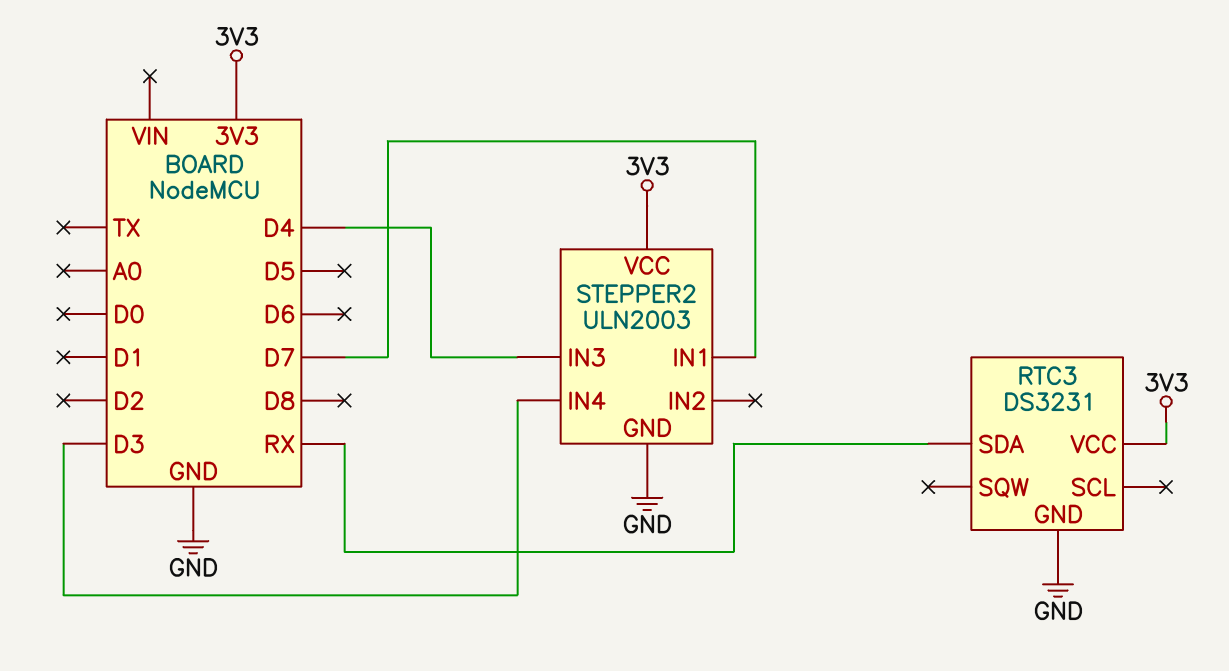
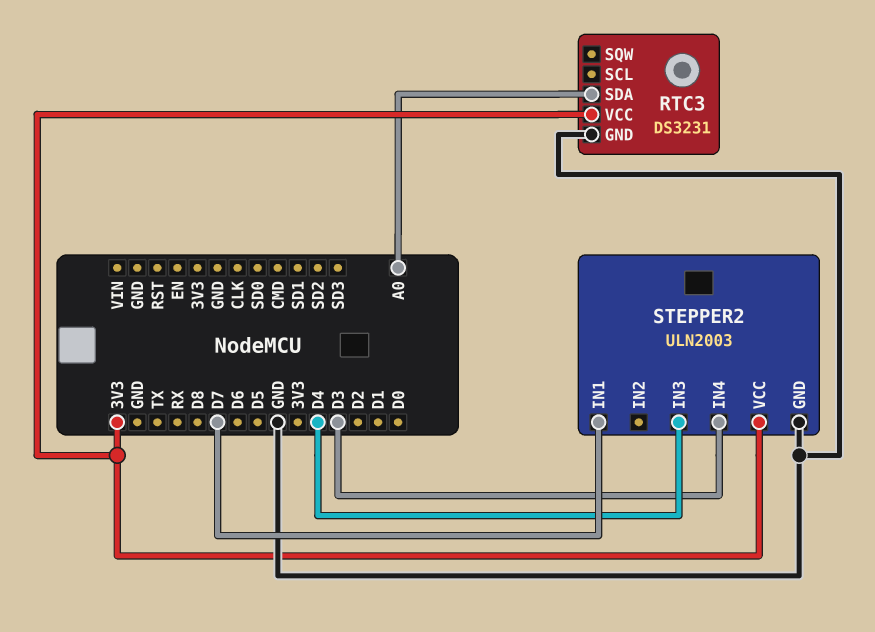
RTC3 pin SDA: RX -> A0

